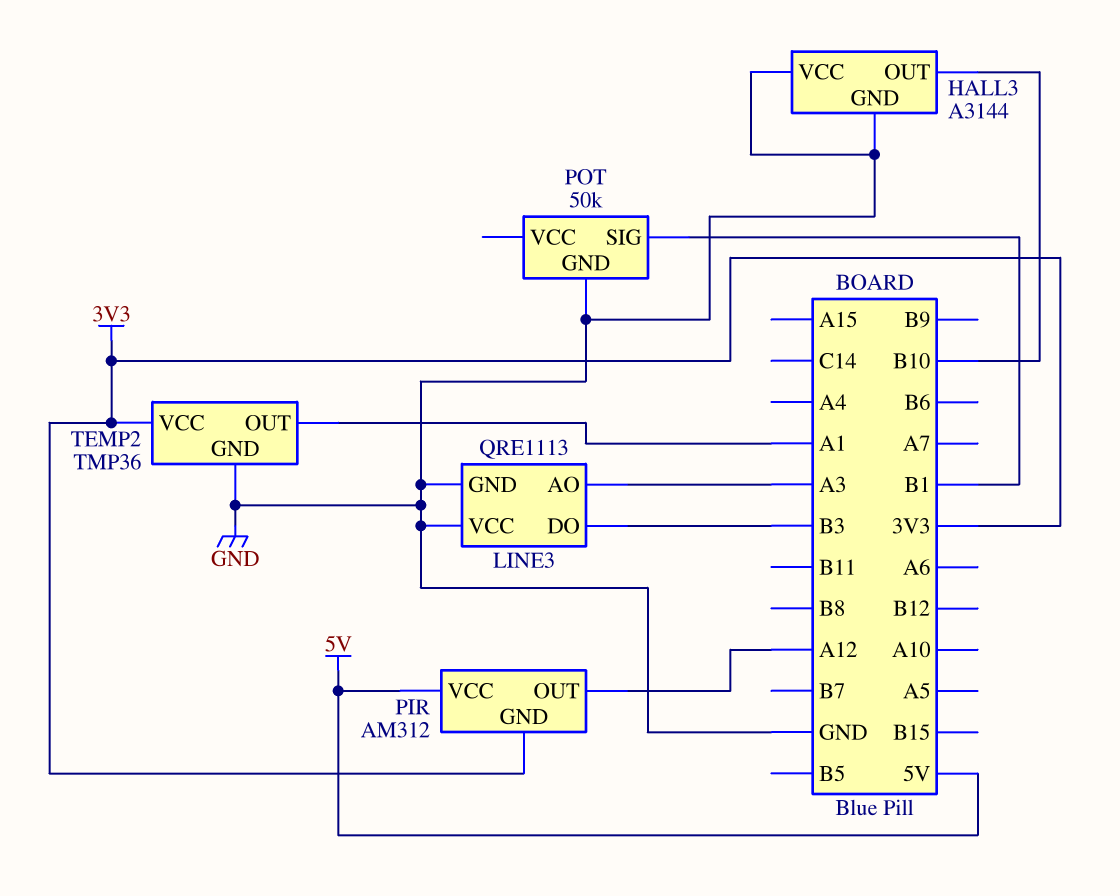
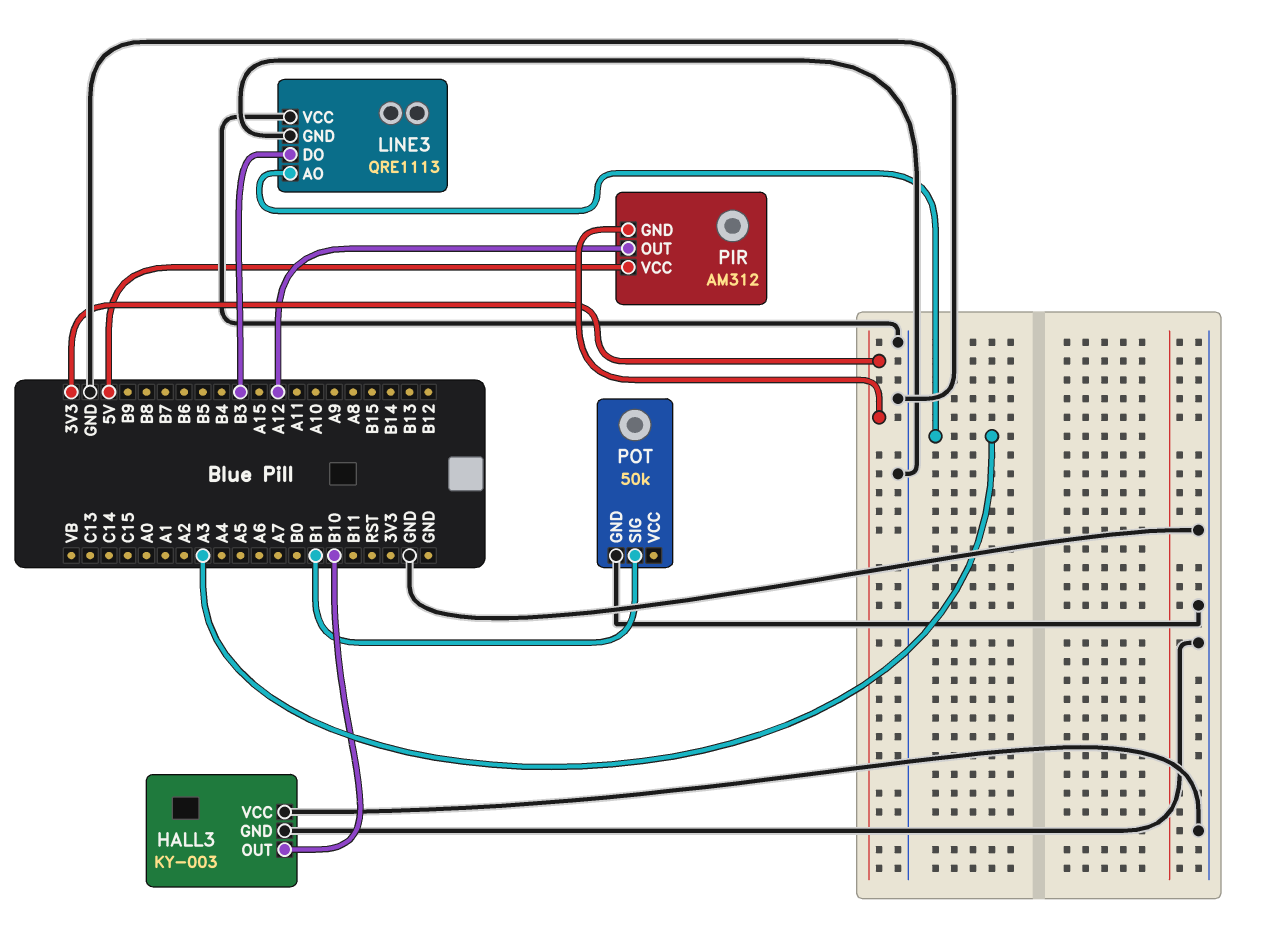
HALL3: A3144 -> KY-003
TEMP2: TMP36 -> none
TEMP2 pin GND: GND -> none
TEMP2 pin OUT: A1 -> none
TEMP2 pin VCC: 3V3 -> none

